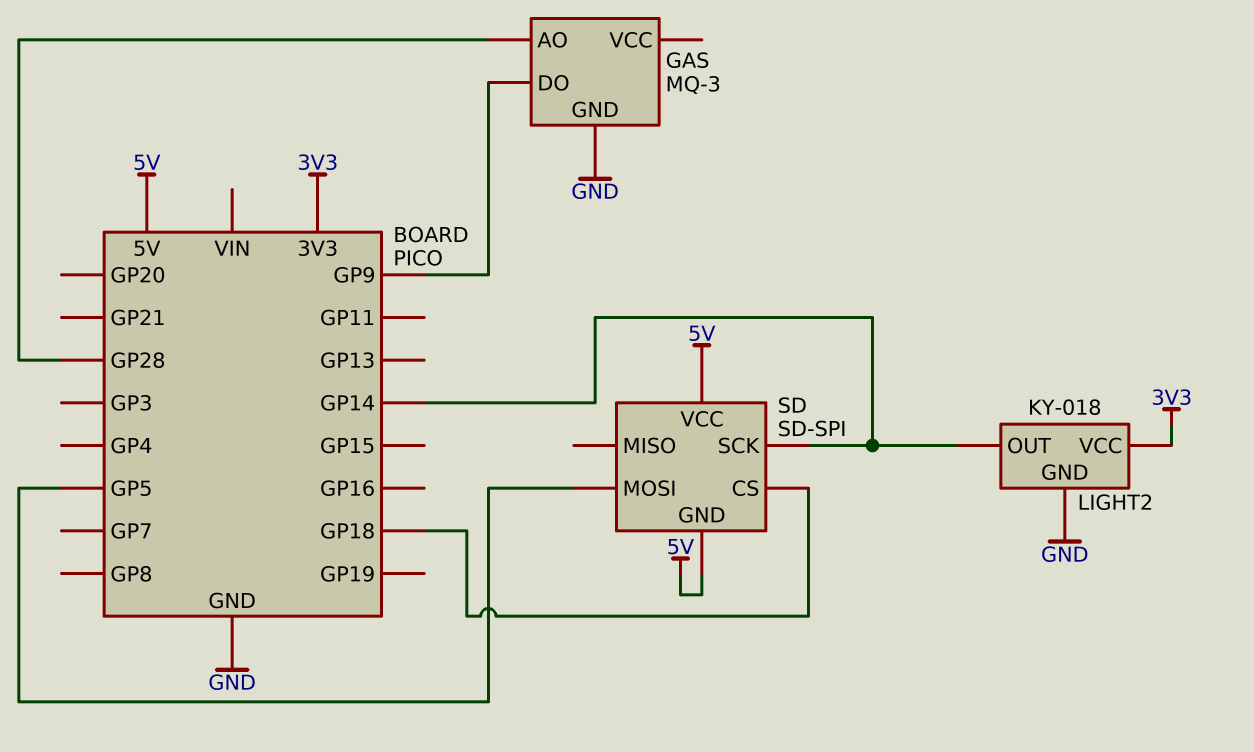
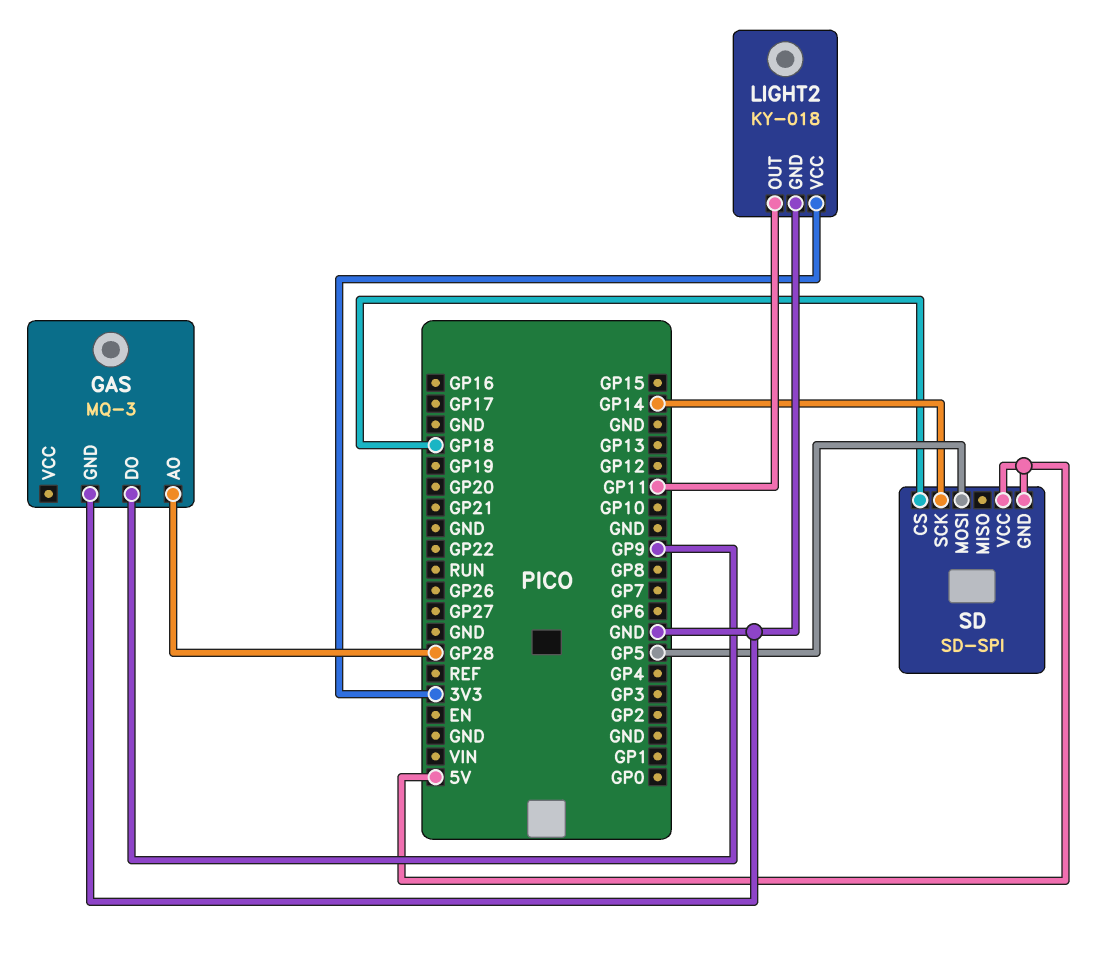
LIGHT2 pin OUT: GP14 -> GP11

